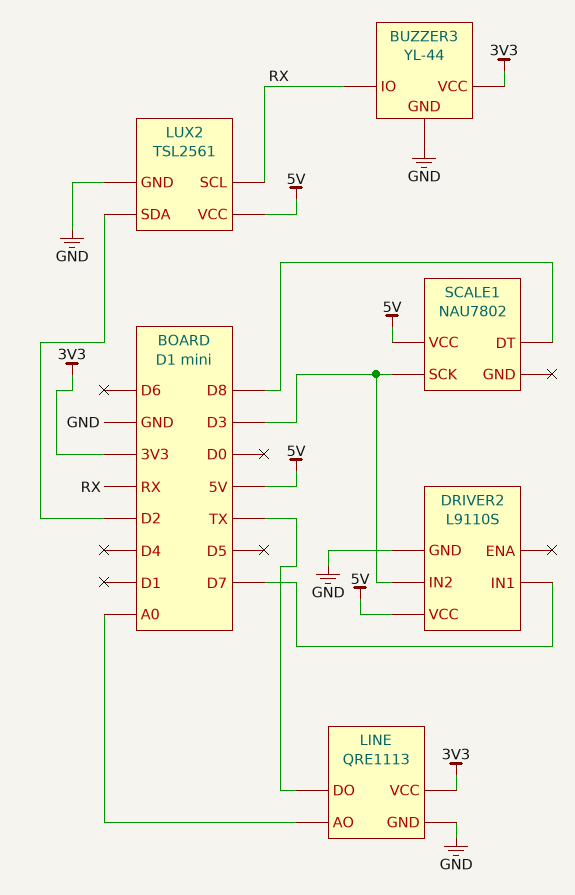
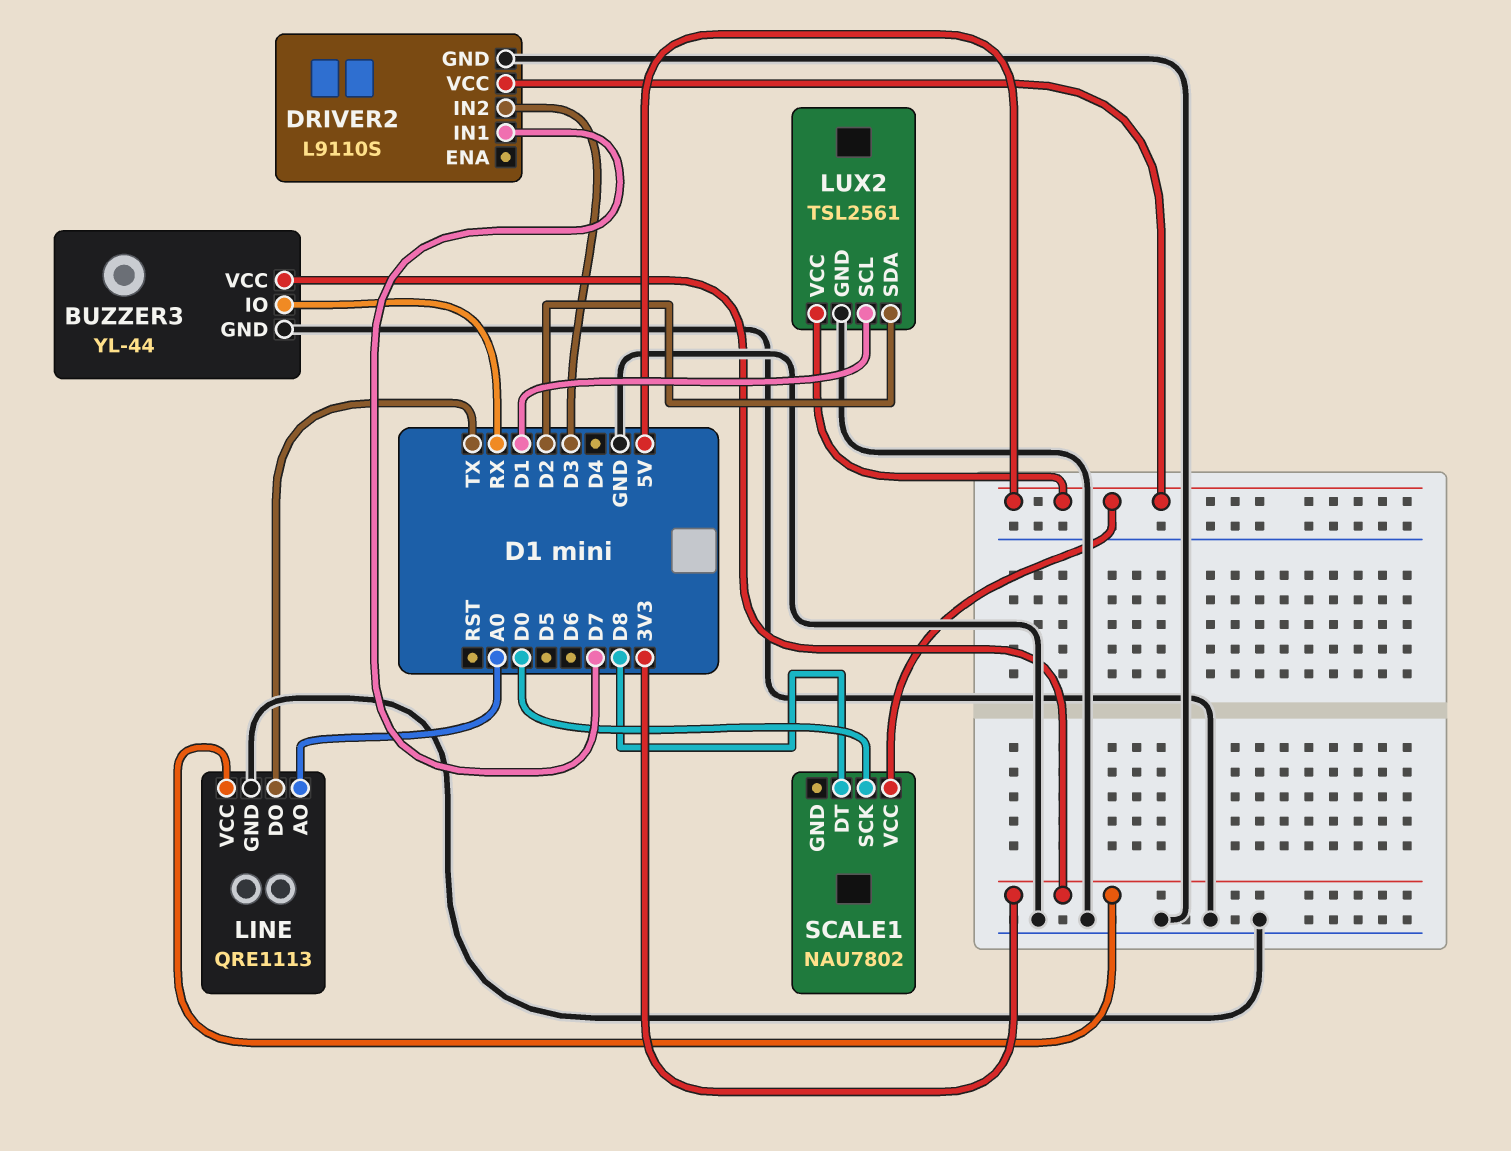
LUX2 pin SCL: RX -> D1
SCALE1 pin SCK: D3 -> D0

